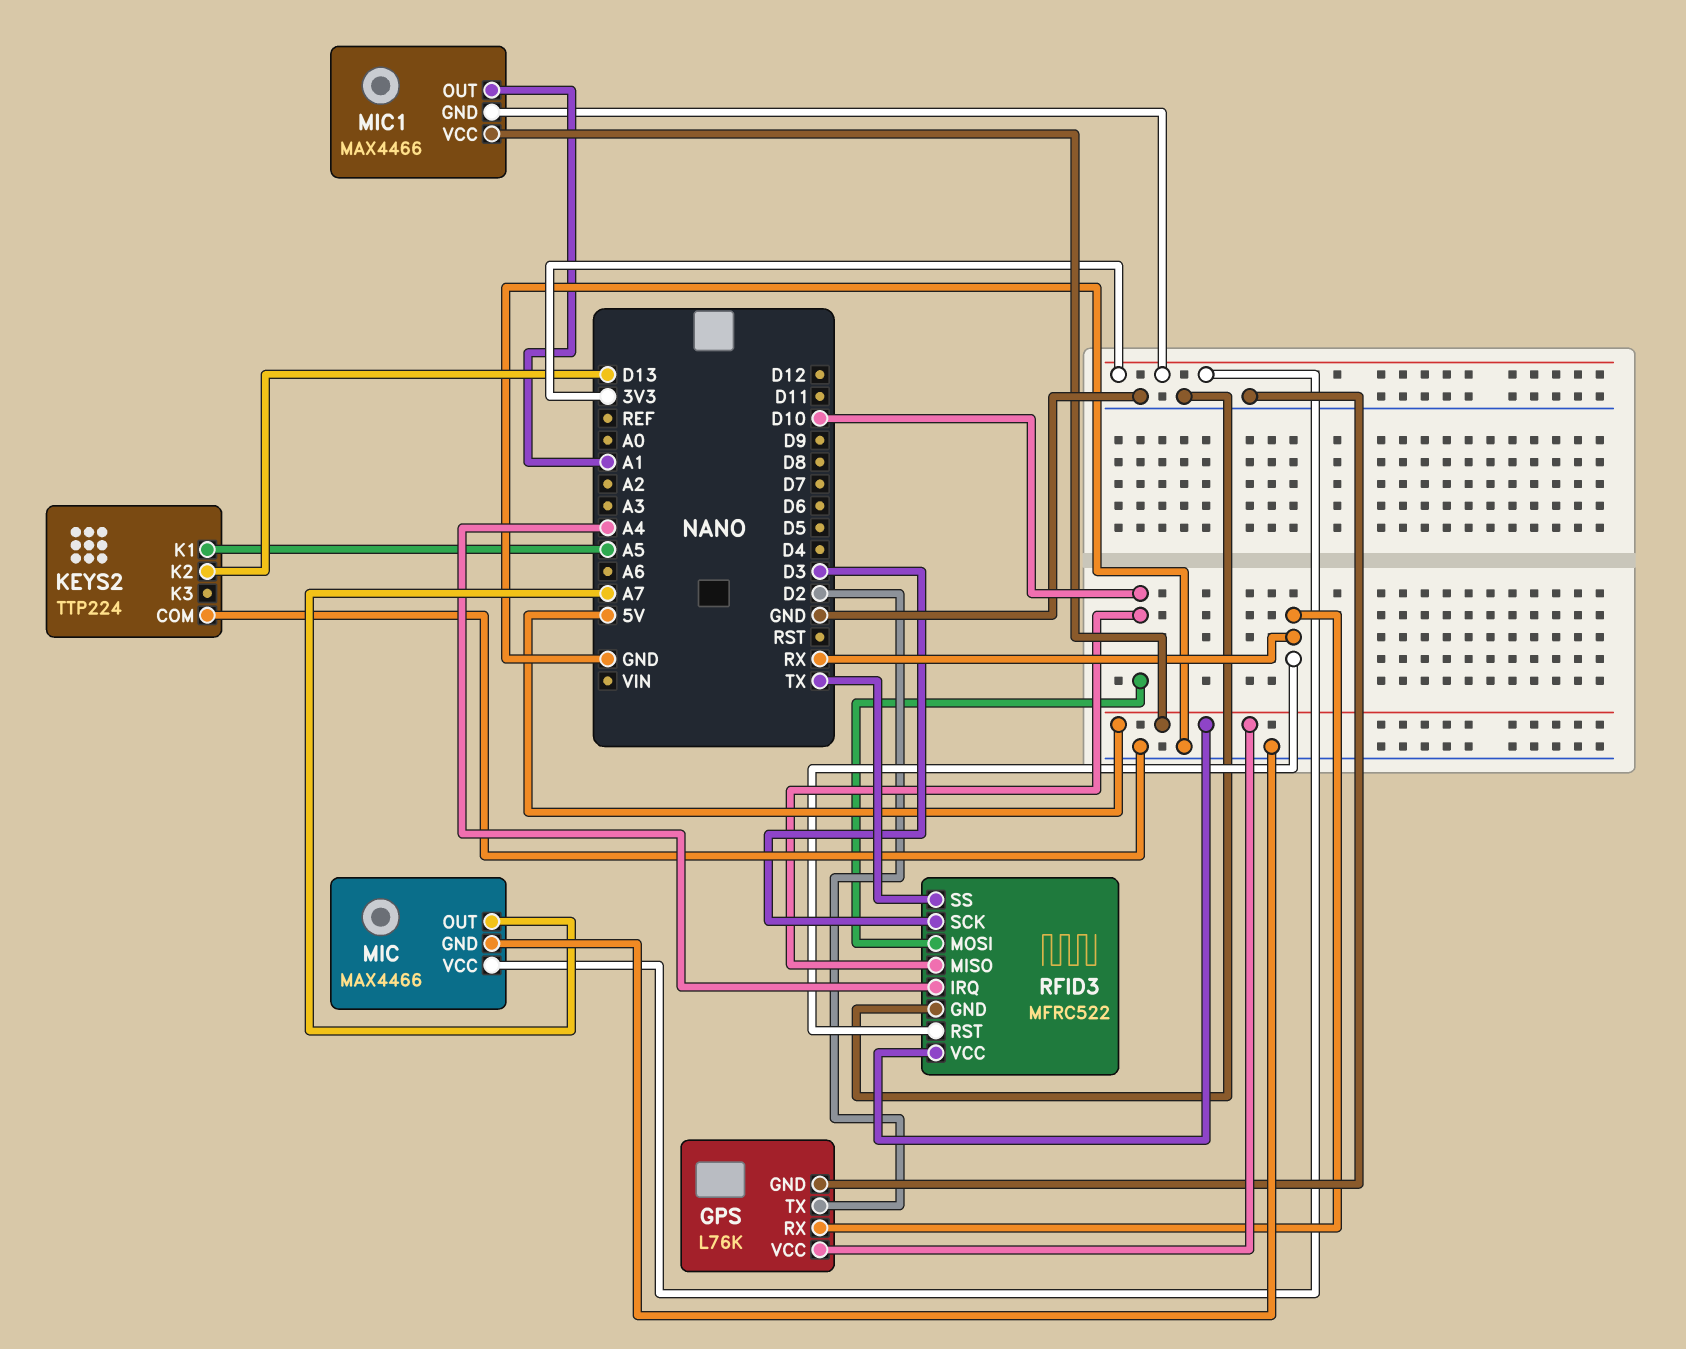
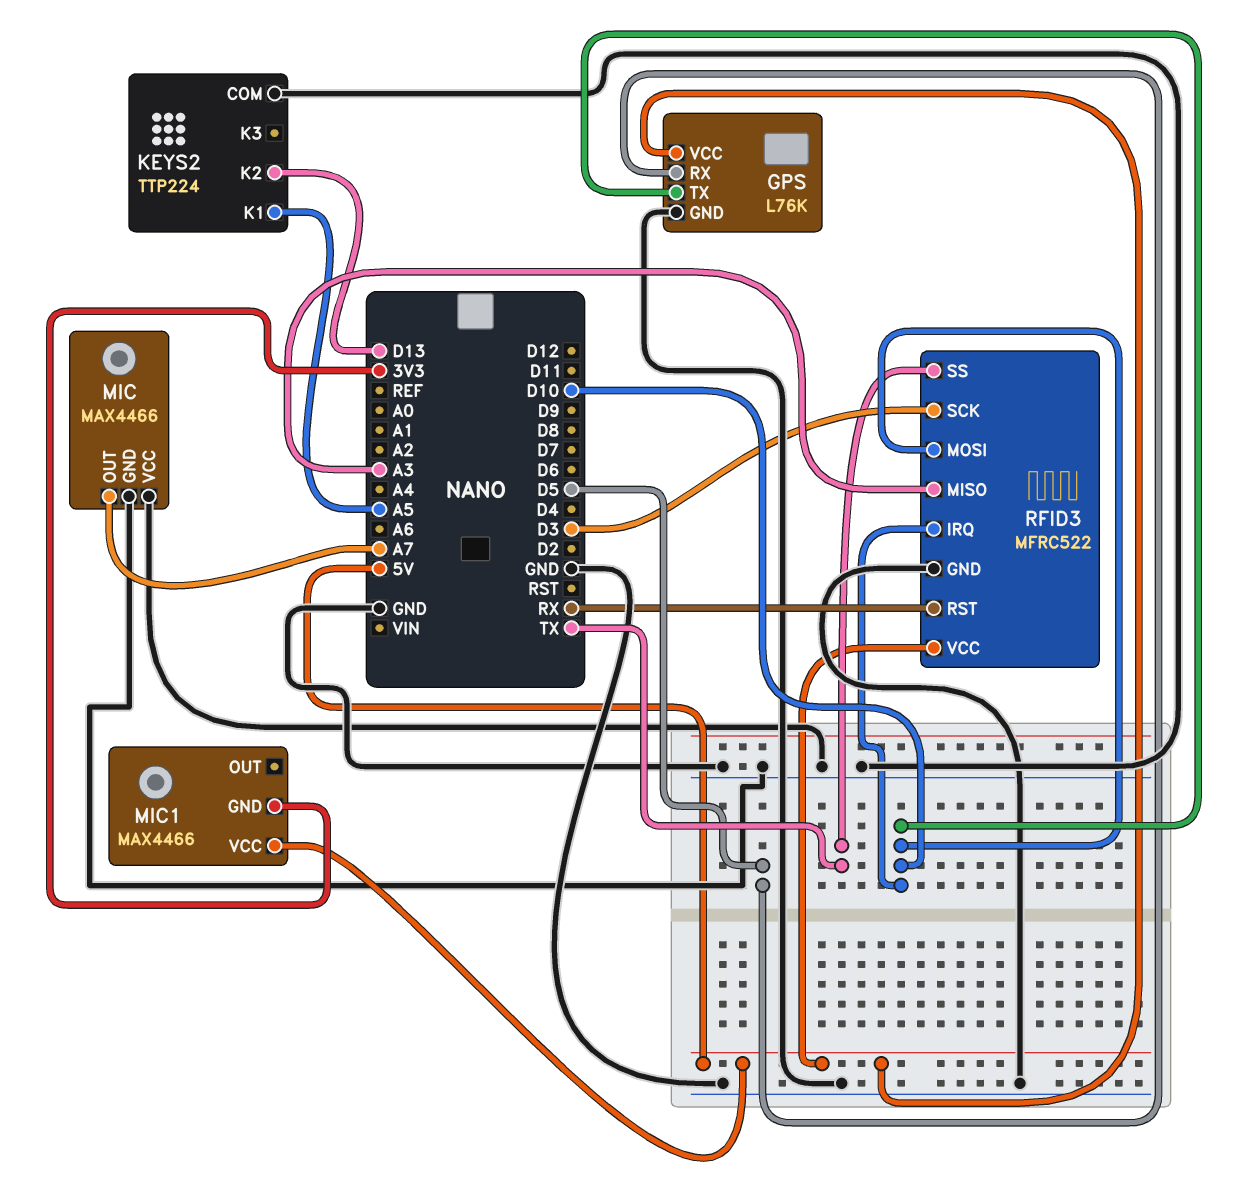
GPS pin RX: RX -> D5
GPS pin TX: D2 -> D10
MIC pin VCC: 3V3 -> GND
MIC1 pin OUT: A1 -> none
RFID3 pin IRQ: A4 -> D10
RFID3 pin MISO: D10 -> A3

